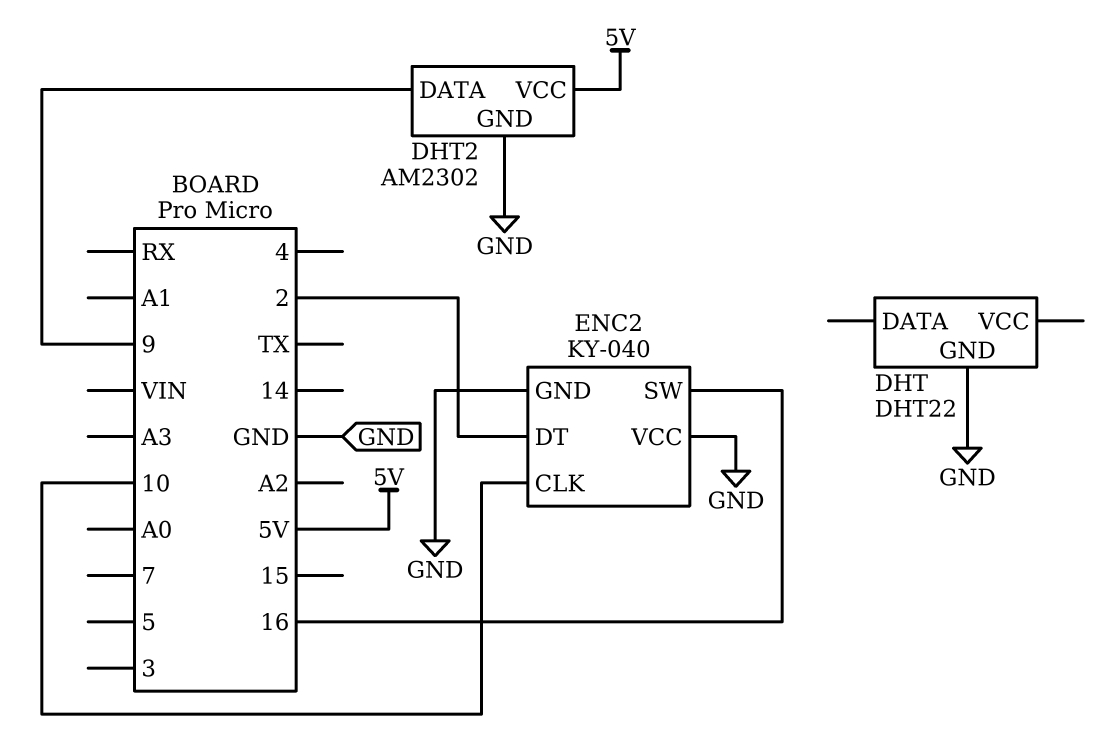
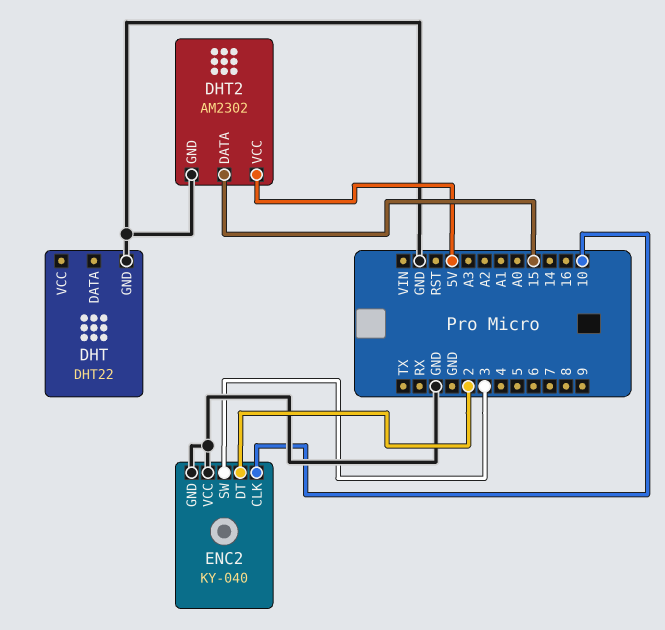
DHT2 pin DATA: 9 -> 15
ENC2 pin SW: 16 -> 3

